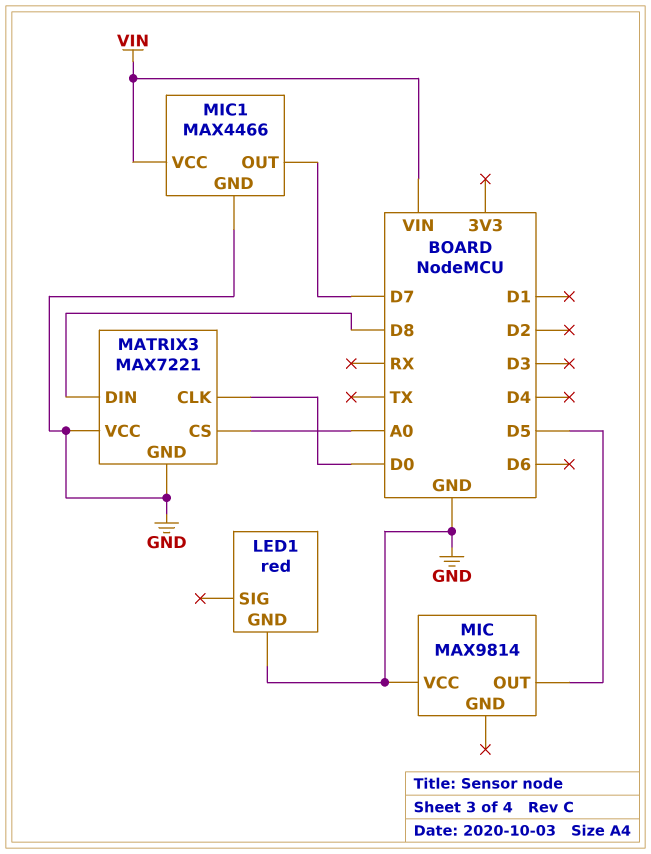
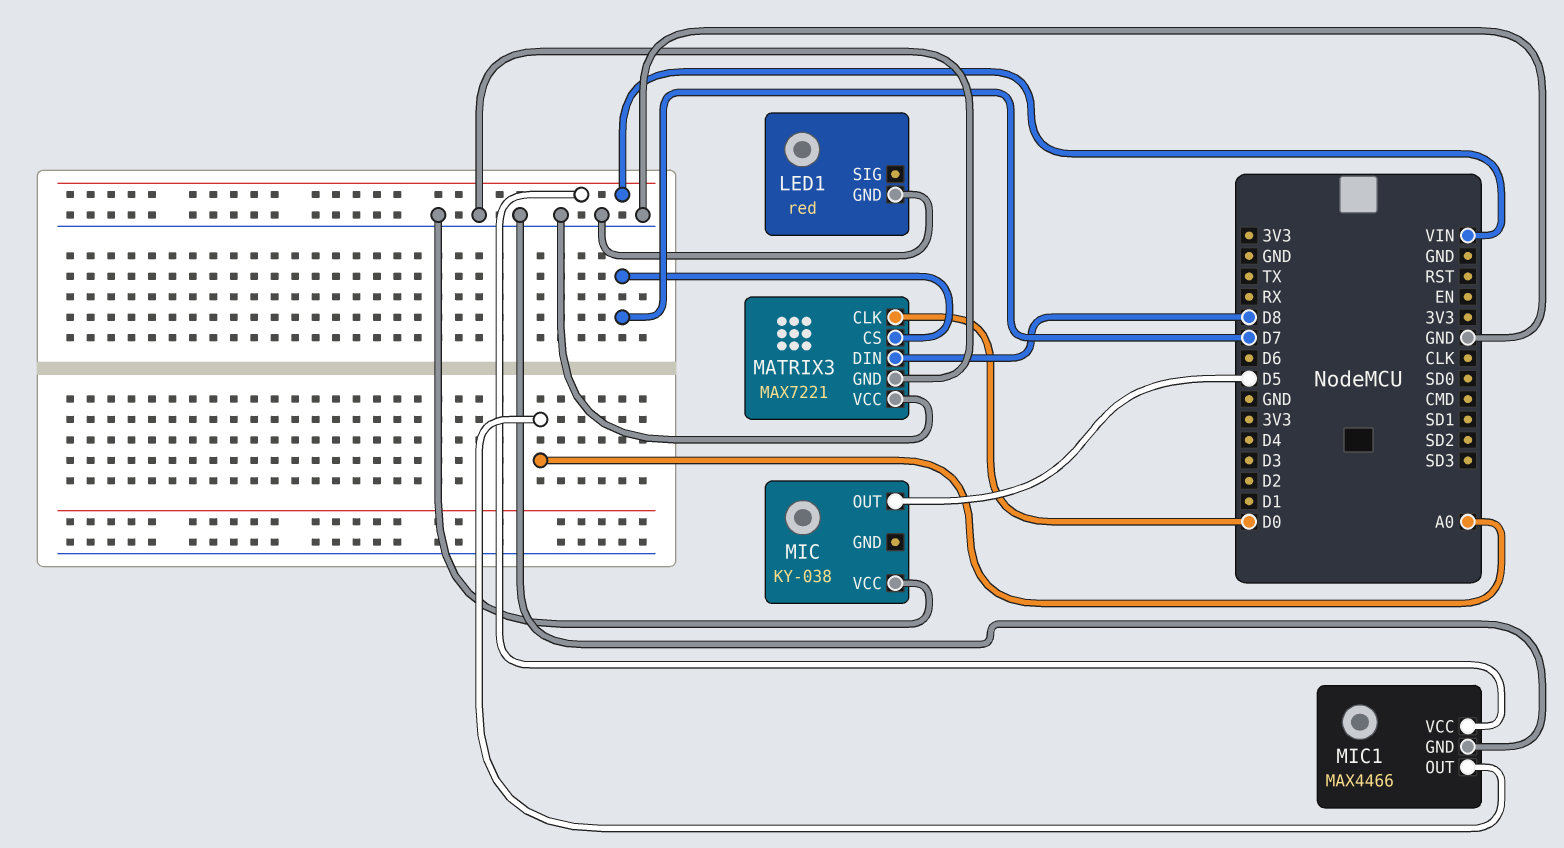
MATRIX3 pin CS: A0 -> D7
MIC: MAX9814 -> KY-038
MIC1 pin OUT: D7 -> A0

